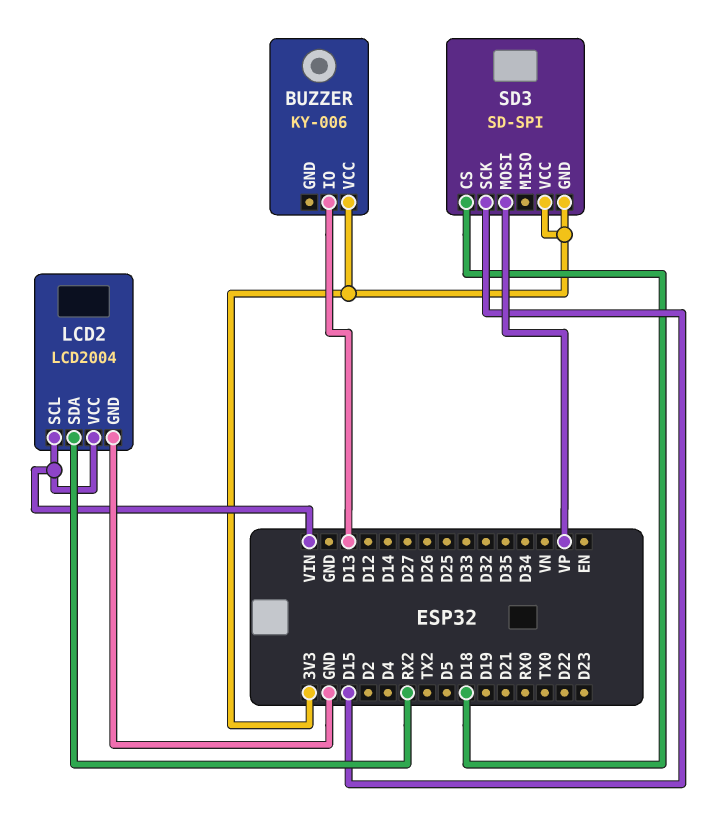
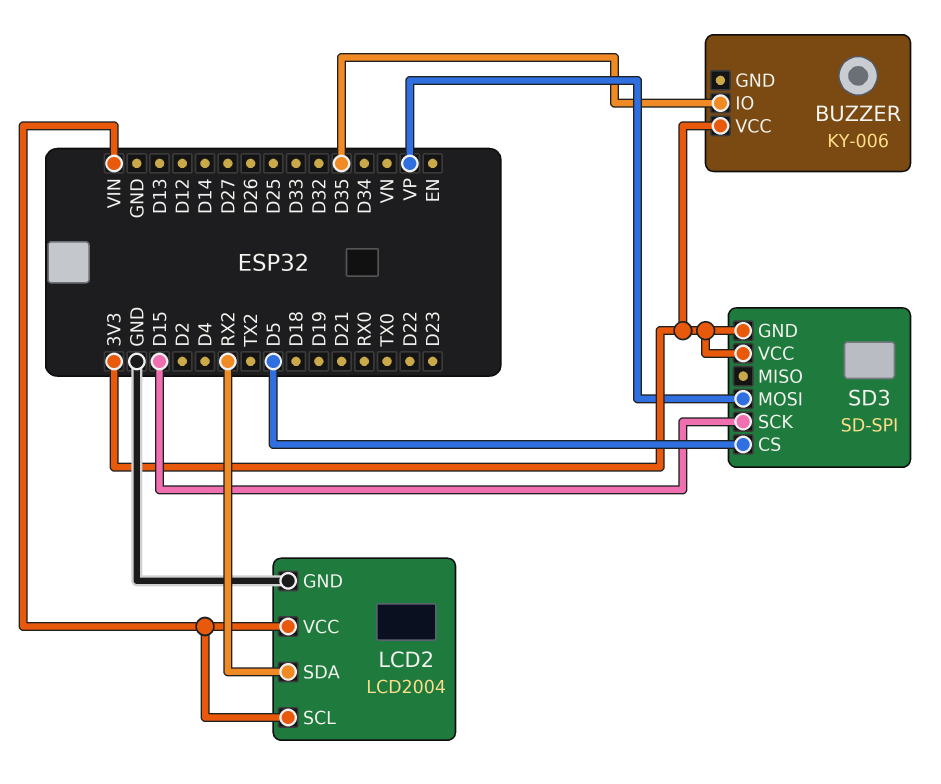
BUZZER pin IO: D13 -> D35
SD3 pin CS: D18 -> D5

